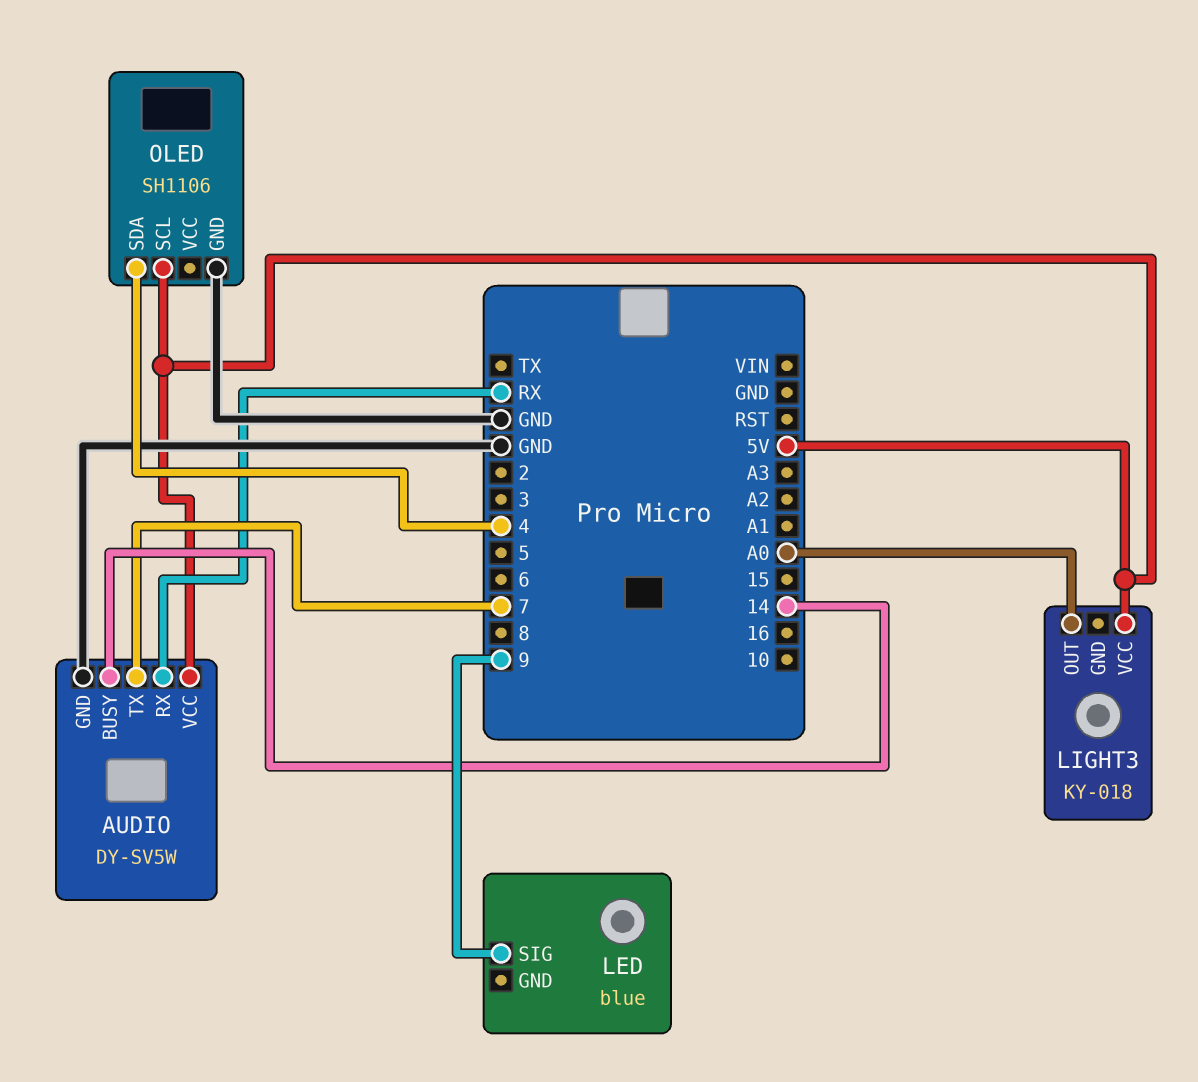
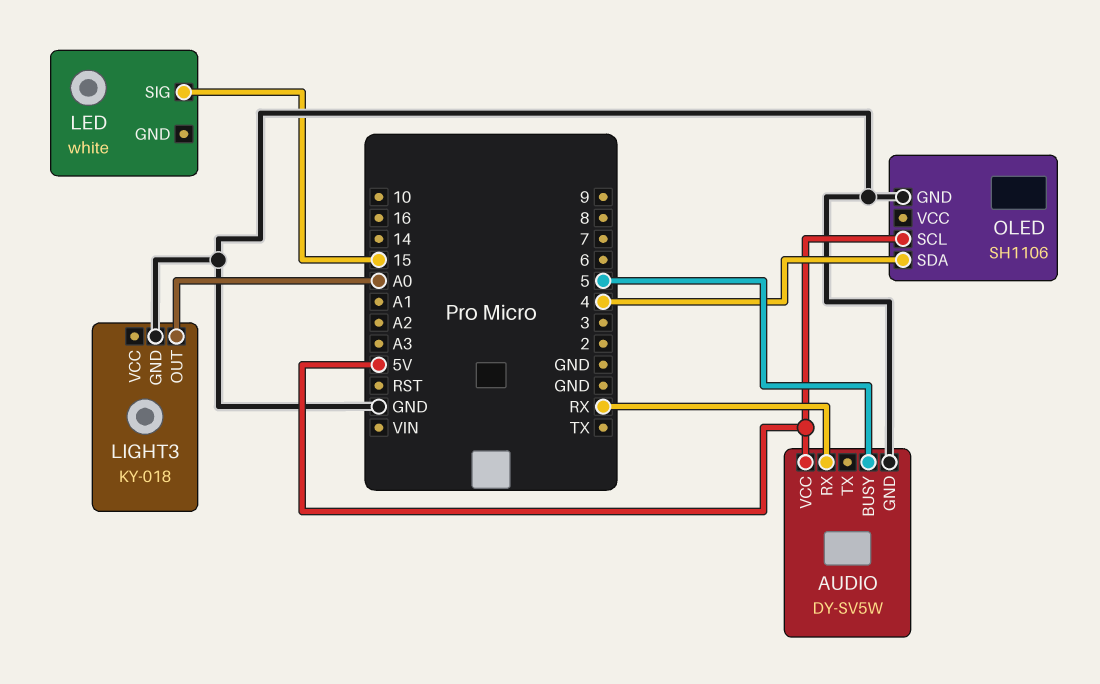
AUDIO pin BUSY: 14 -> 5
AUDIO pin TX: 7 -> none
LED: blue -> white
LED pin SIG: 9 -> 15
LIGHT3 pin GND: none -> GND
LIGHT3 pin VCC: 5V -> none

